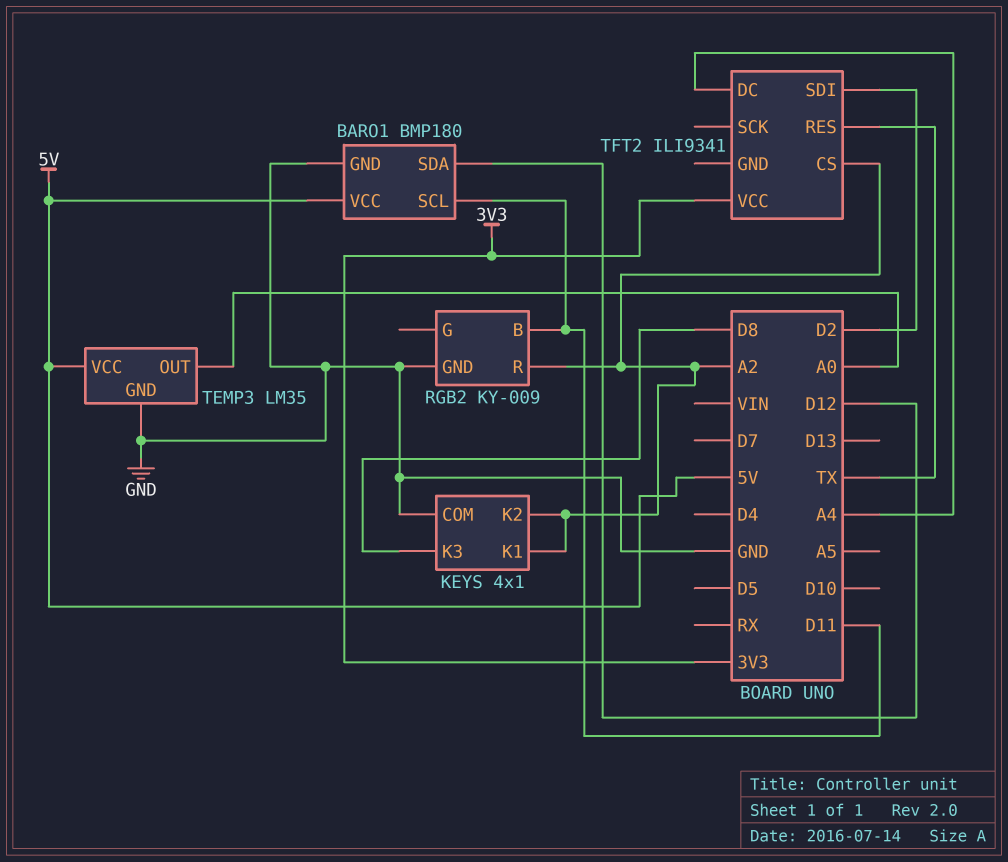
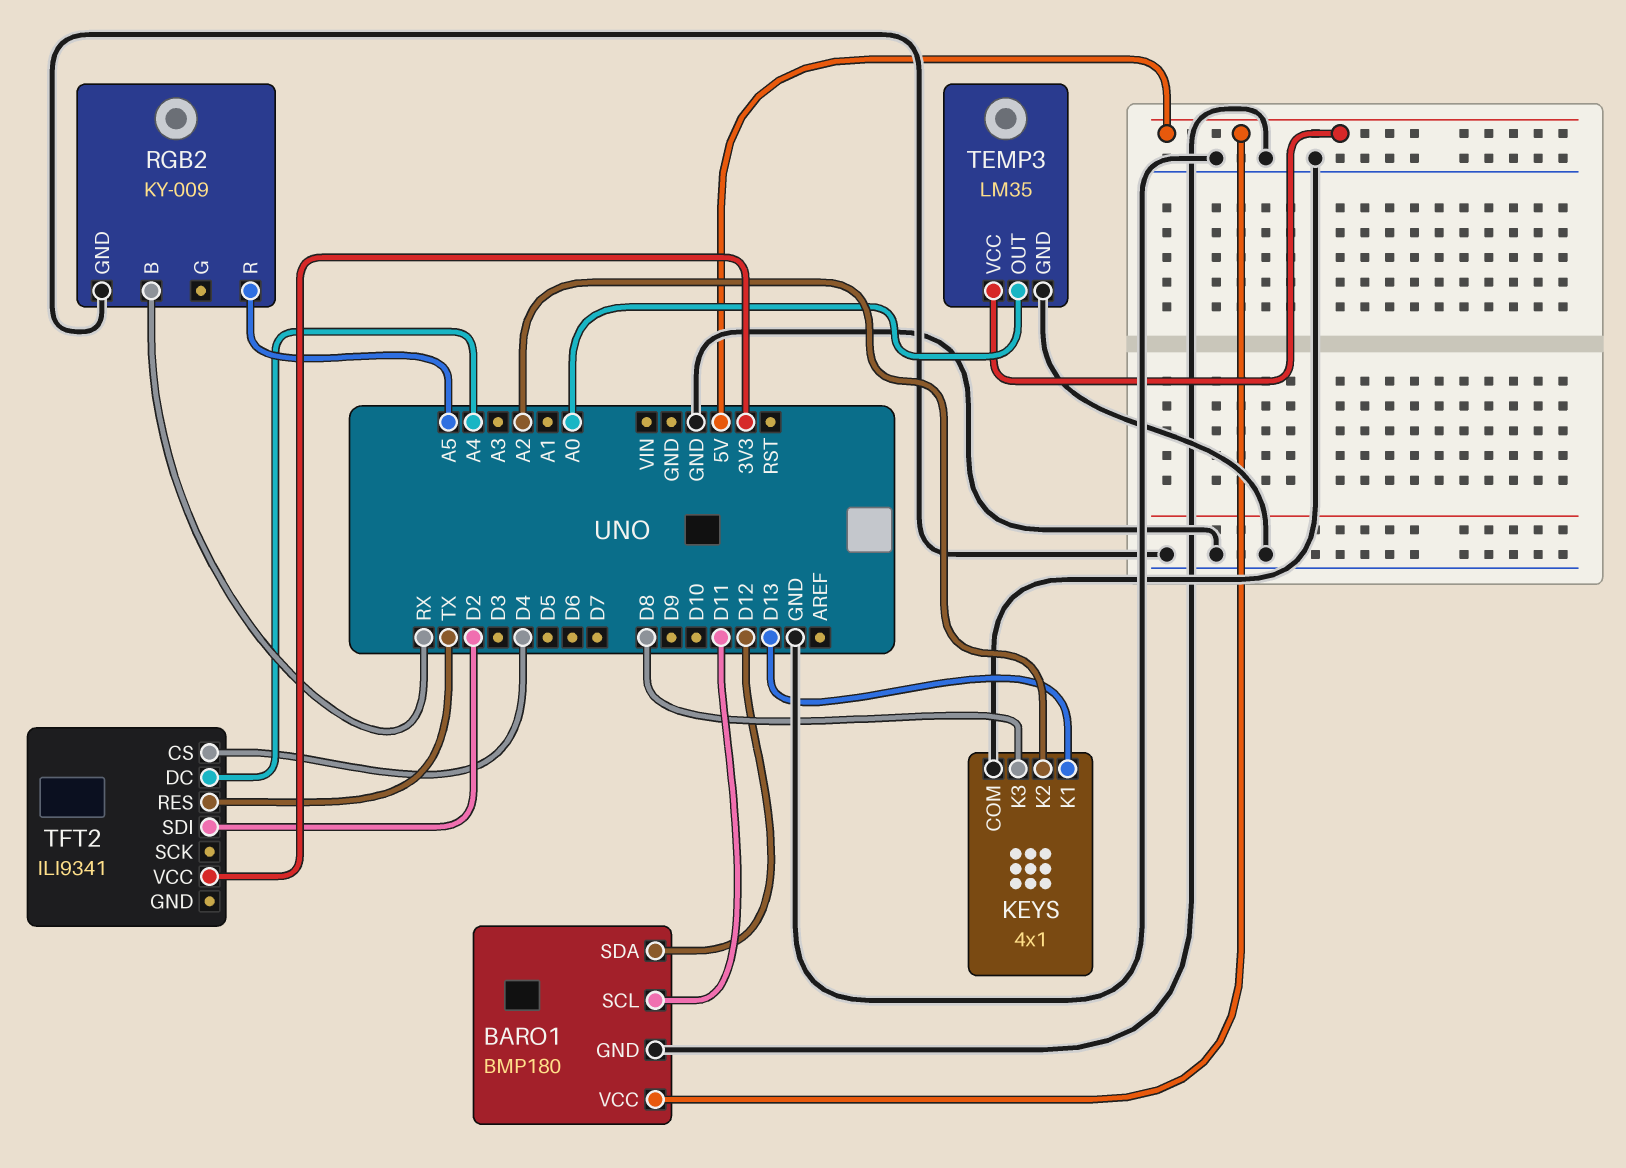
KEYS pin K1: A2 -> D13
RGB2 pin B: D11 -> RX
RGB2 pin R: A2 -> A5
TFT2 pin CS: A2 -> D4

